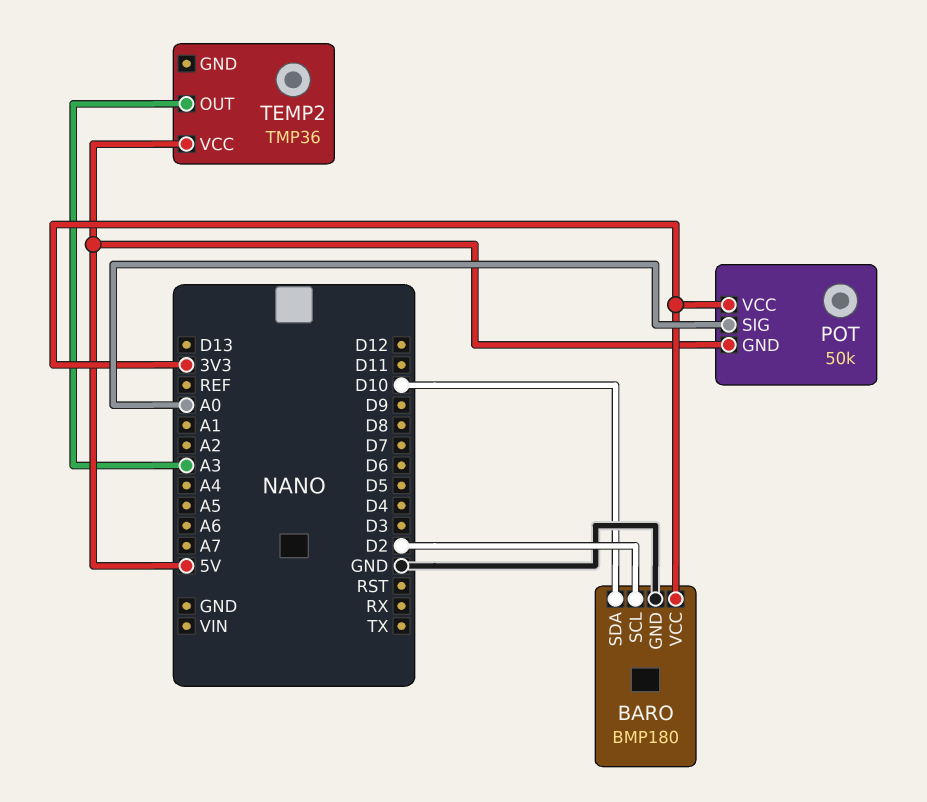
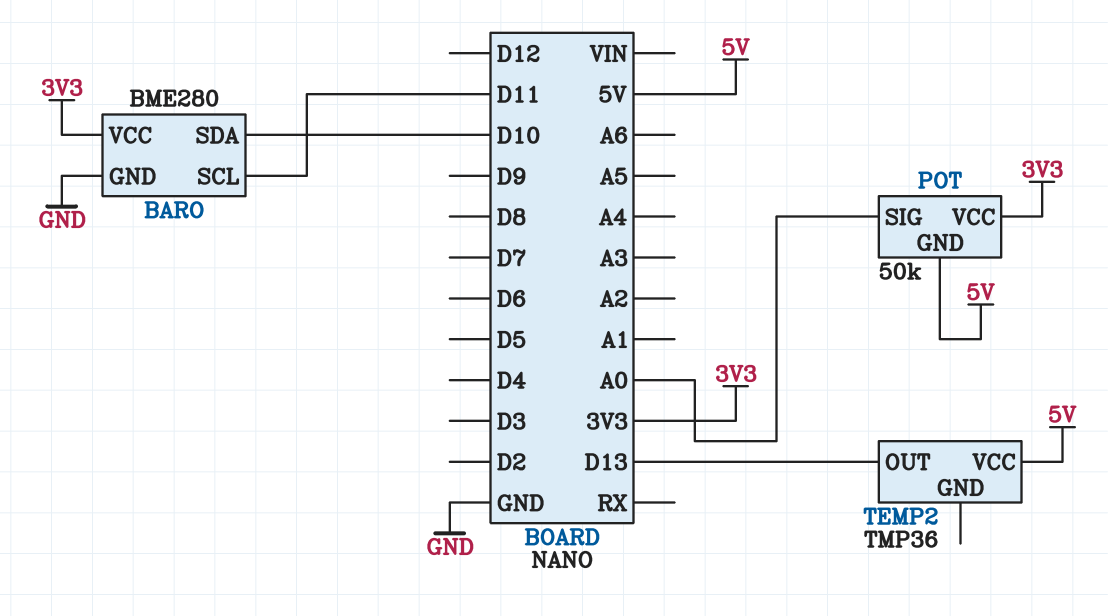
BARO: BMP180 -> BME280
BARO pin SCL: D2 -> D11
TEMP2 pin OUT: A3 -> D13

